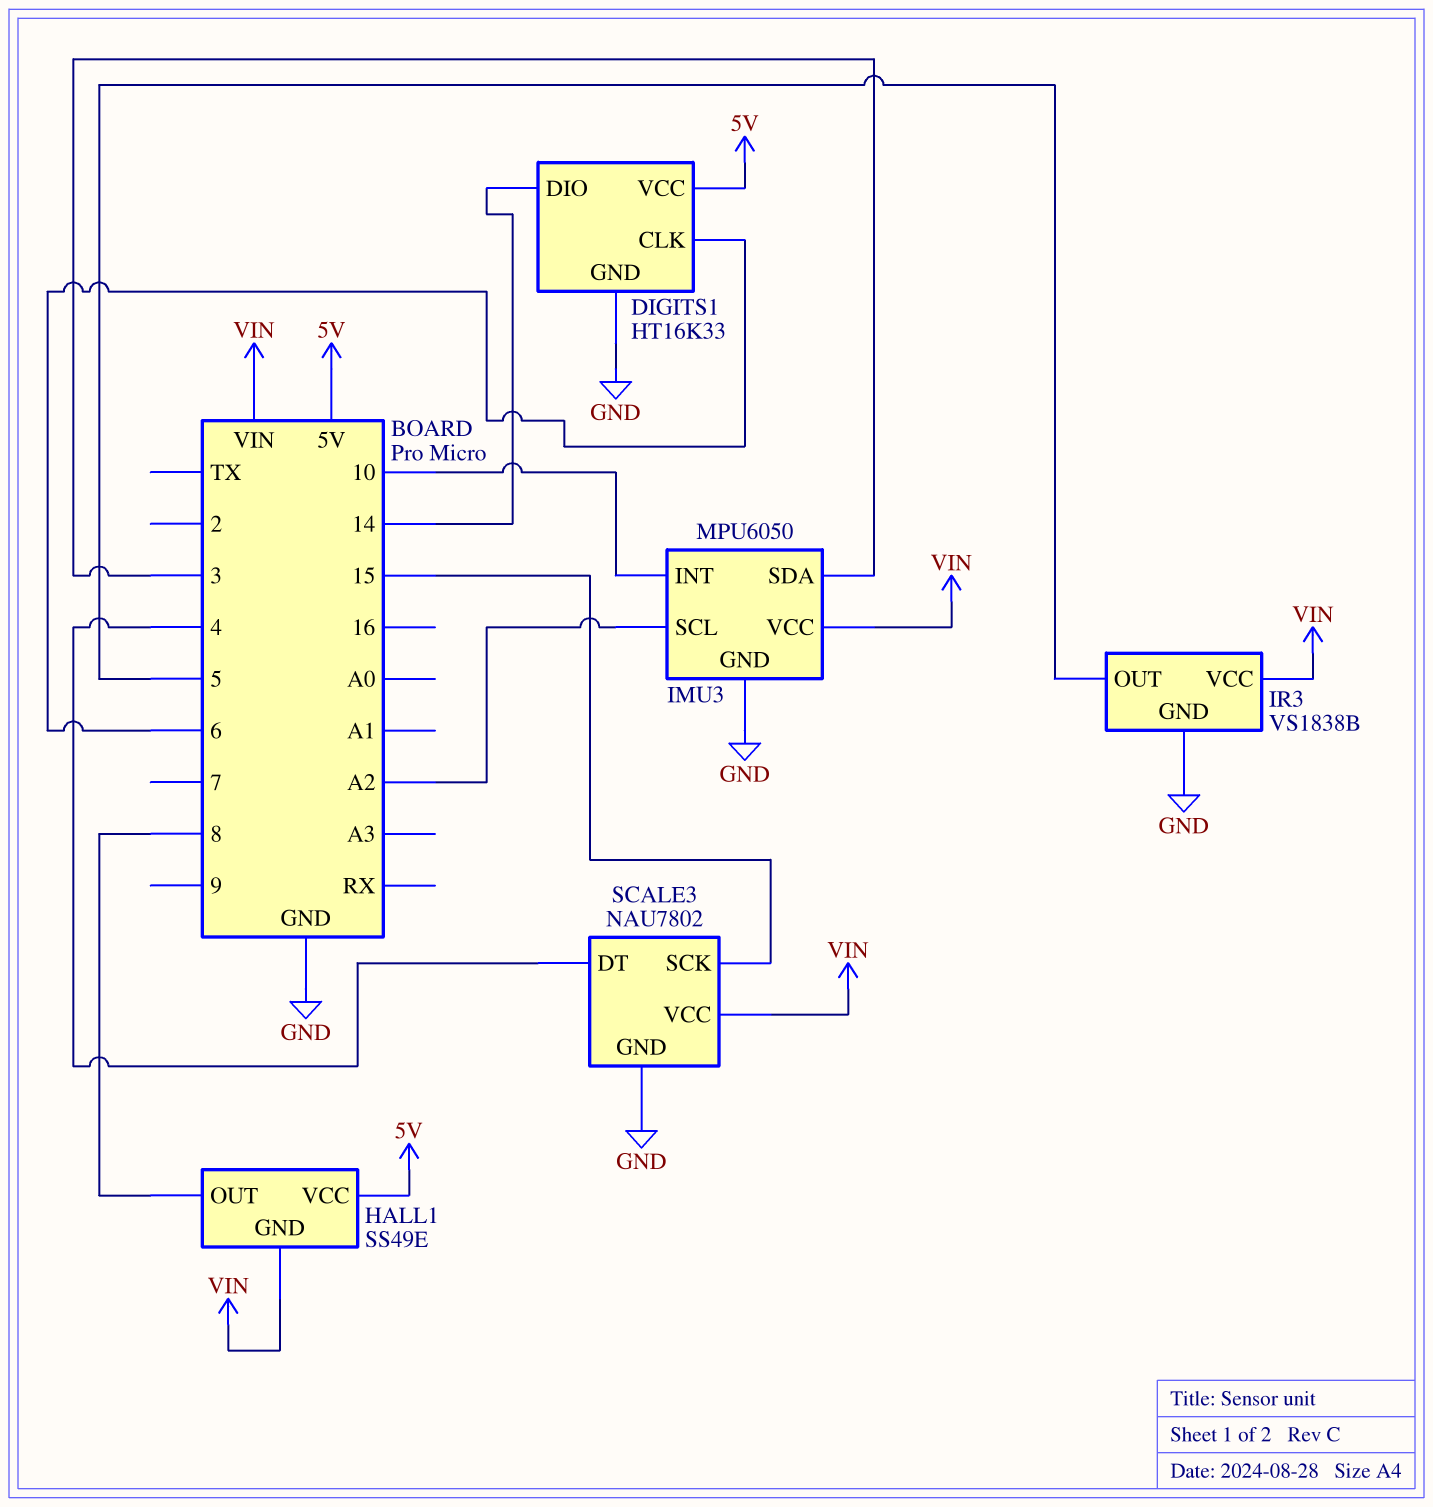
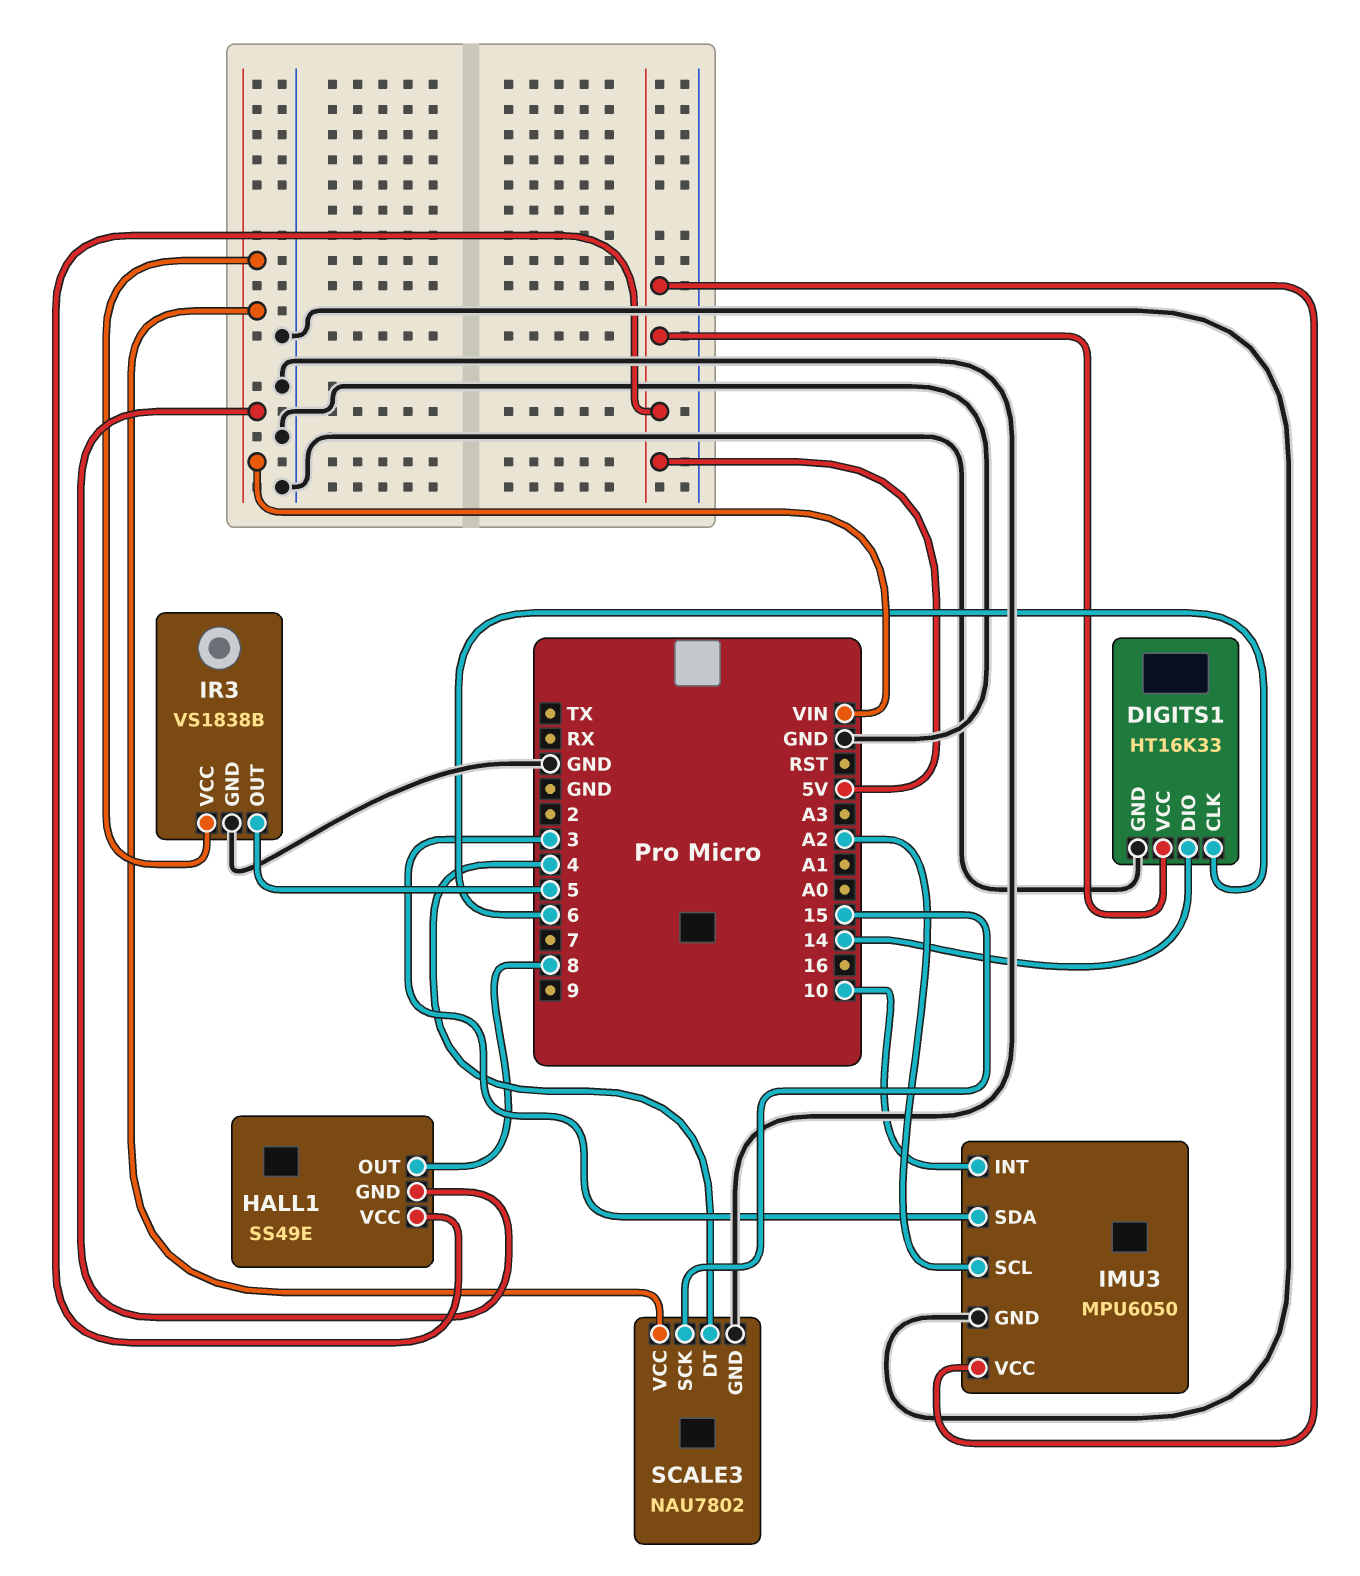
IMU3 pin VCC: VIN -> 5V

